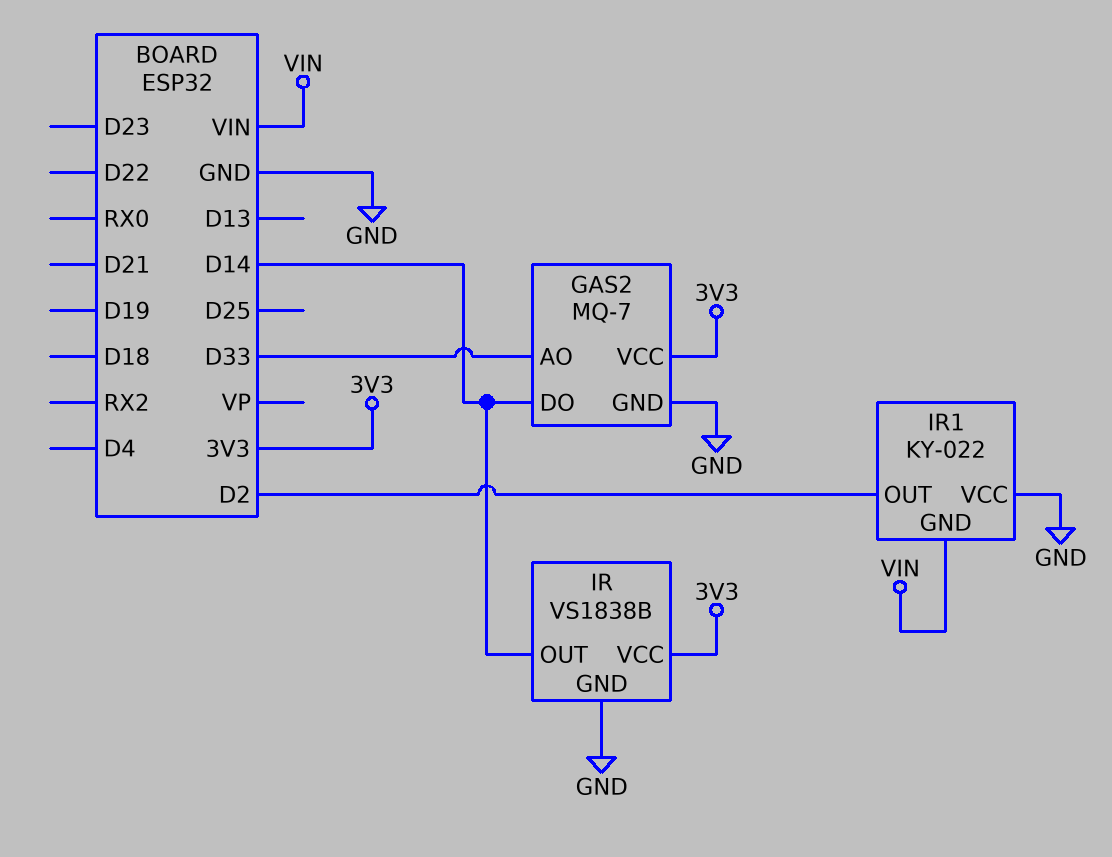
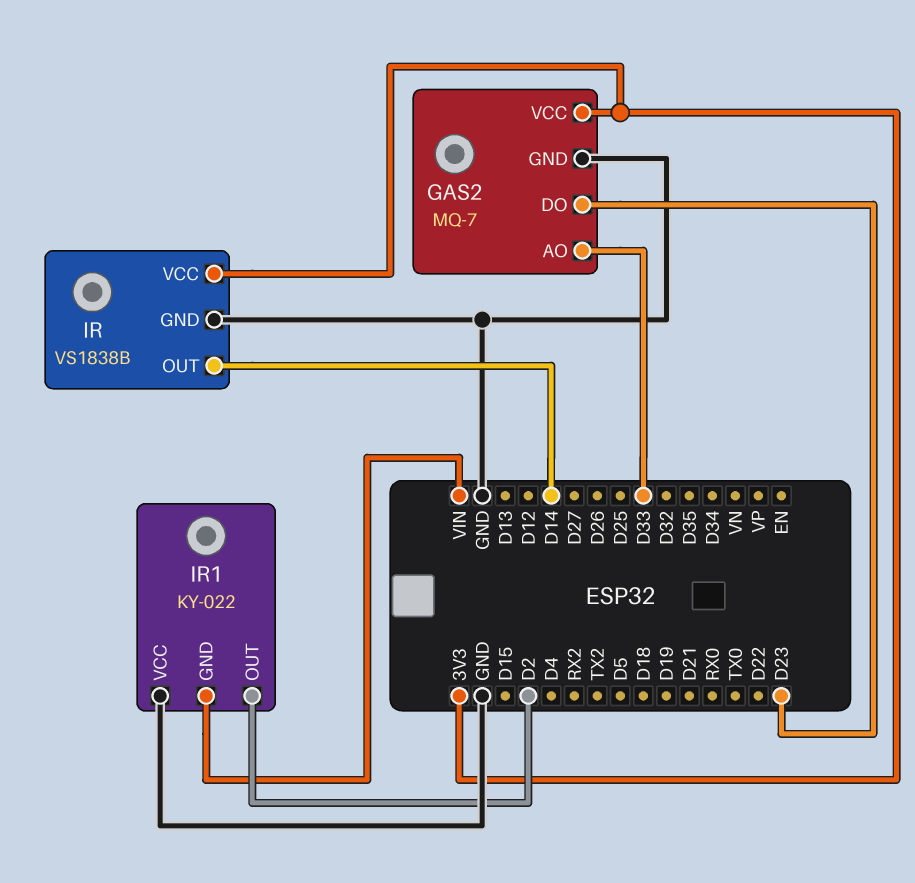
GAS2 pin DO: D14 -> D23

